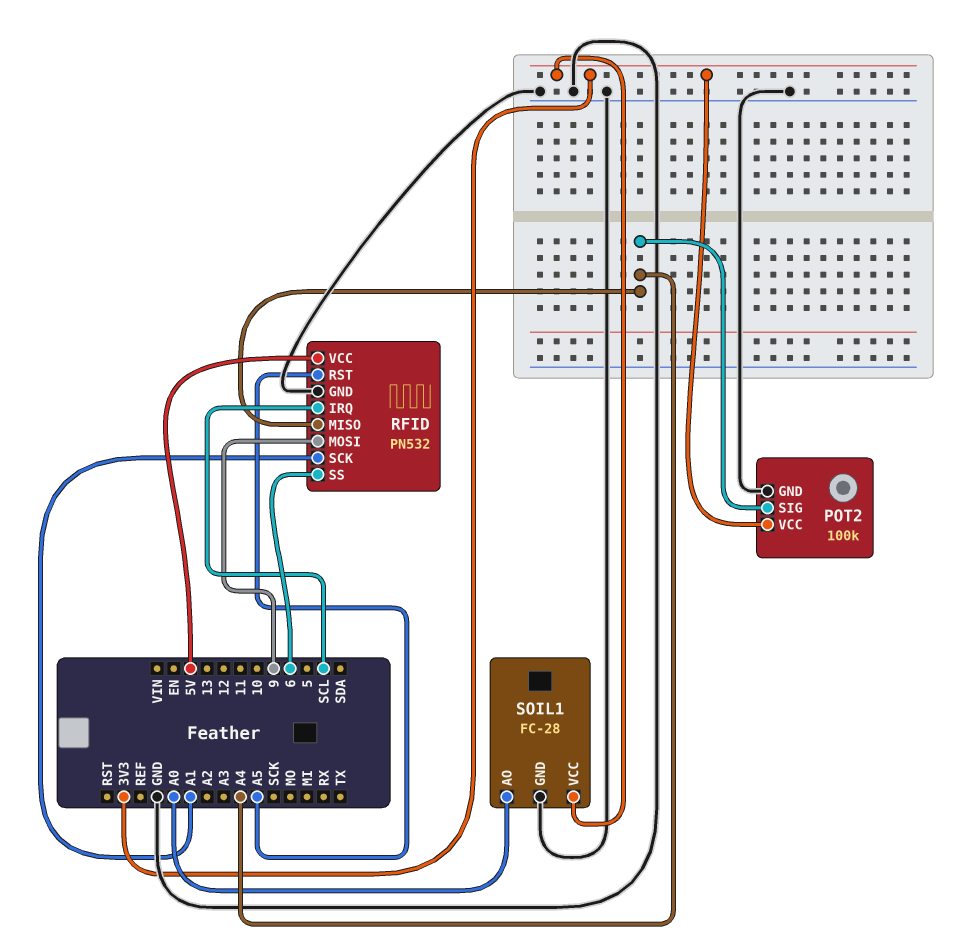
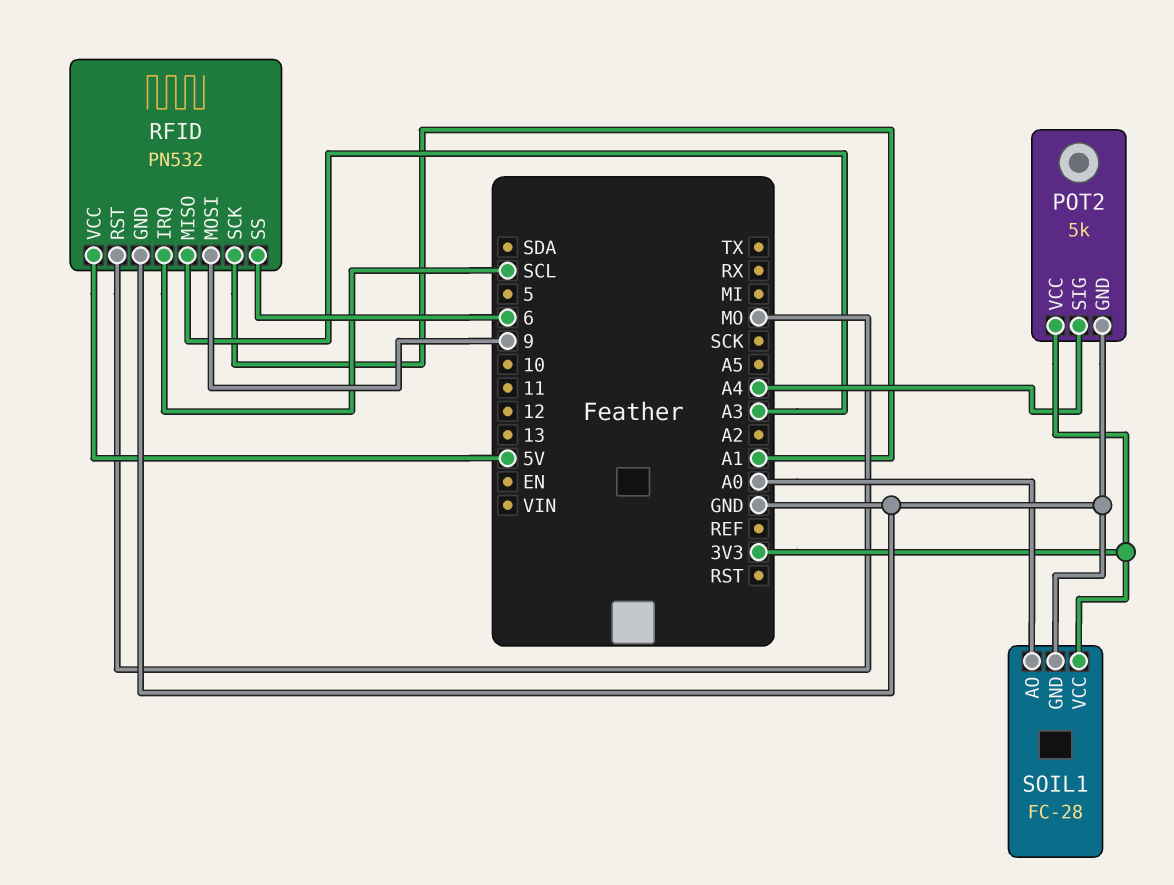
POT2: 100k -> 5k
RFID pin MISO: A4 -> A3
RFID pin RST: A5 -> MO

